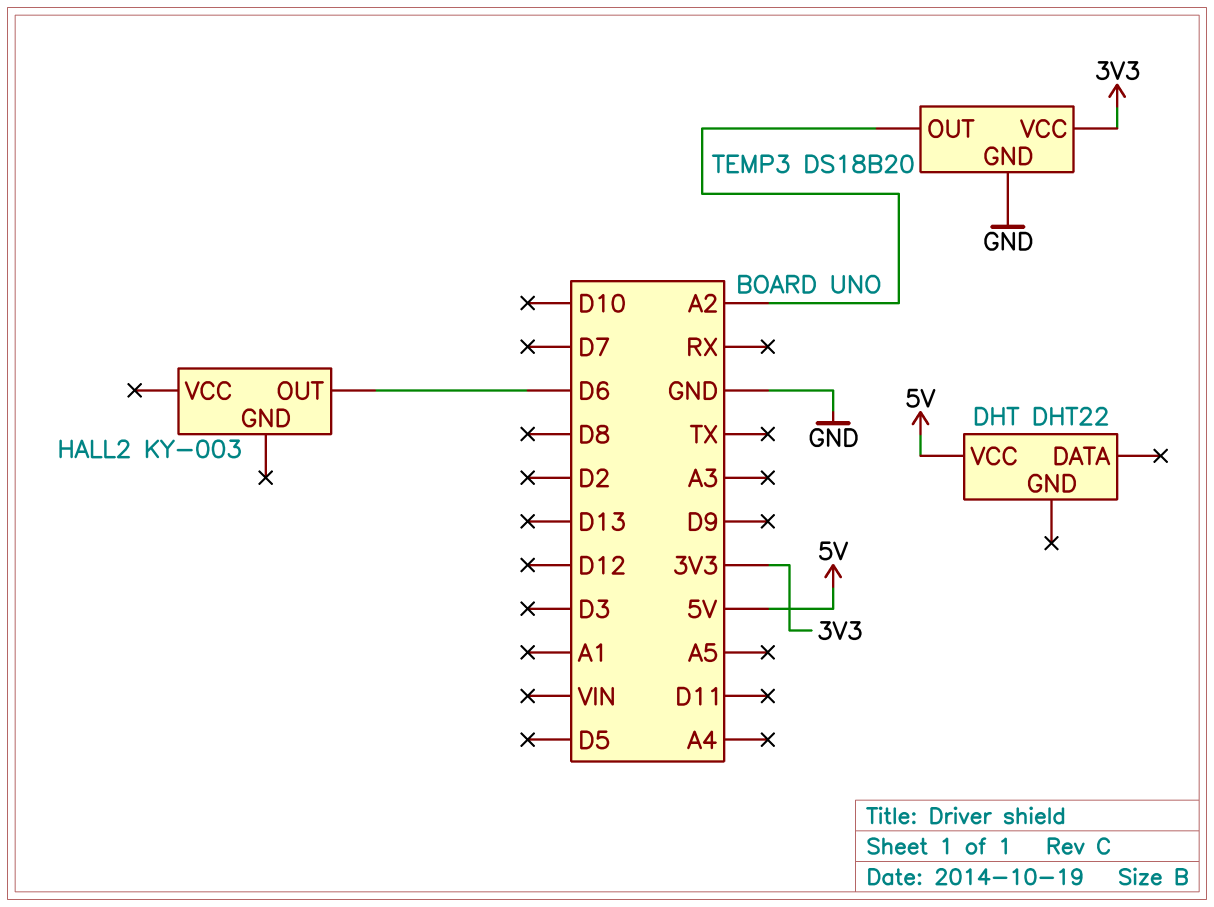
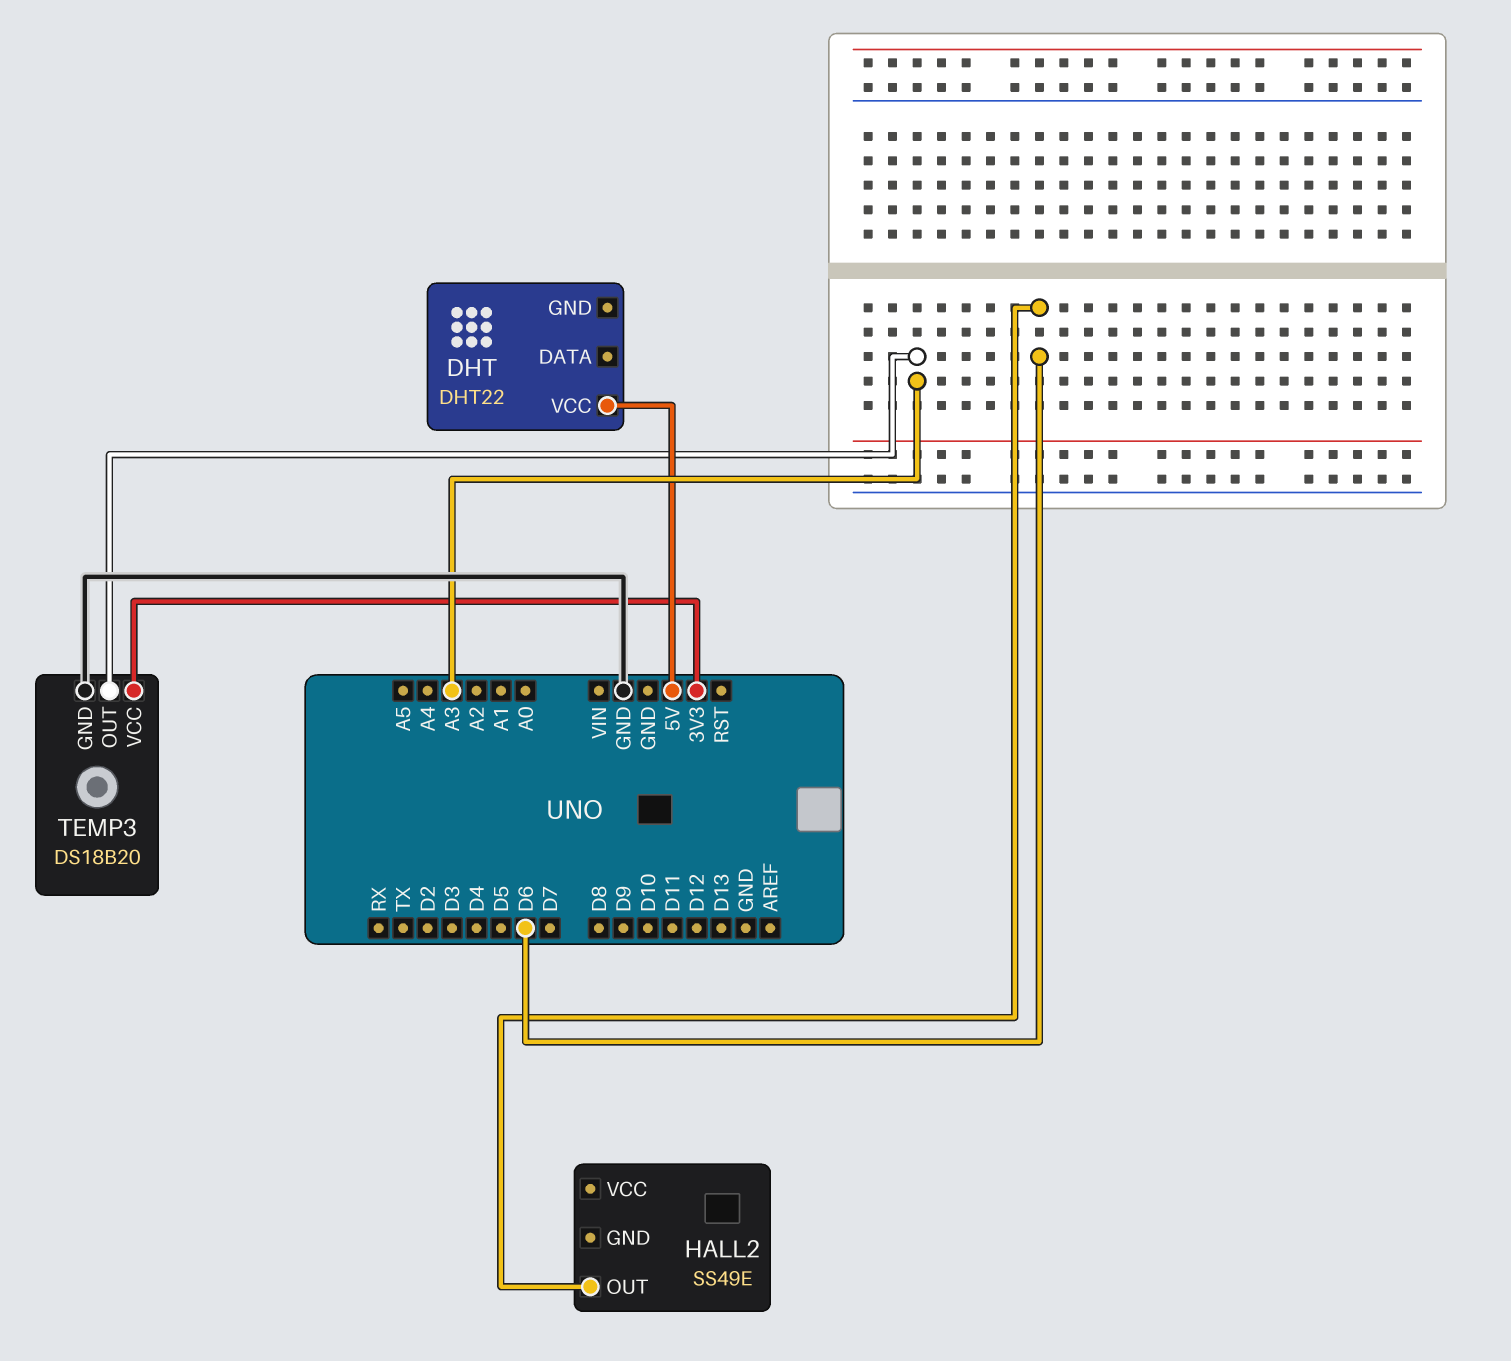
HALL2: KY-003 -> SS49E
TEMP3 pin OUT: A2 -> A3

